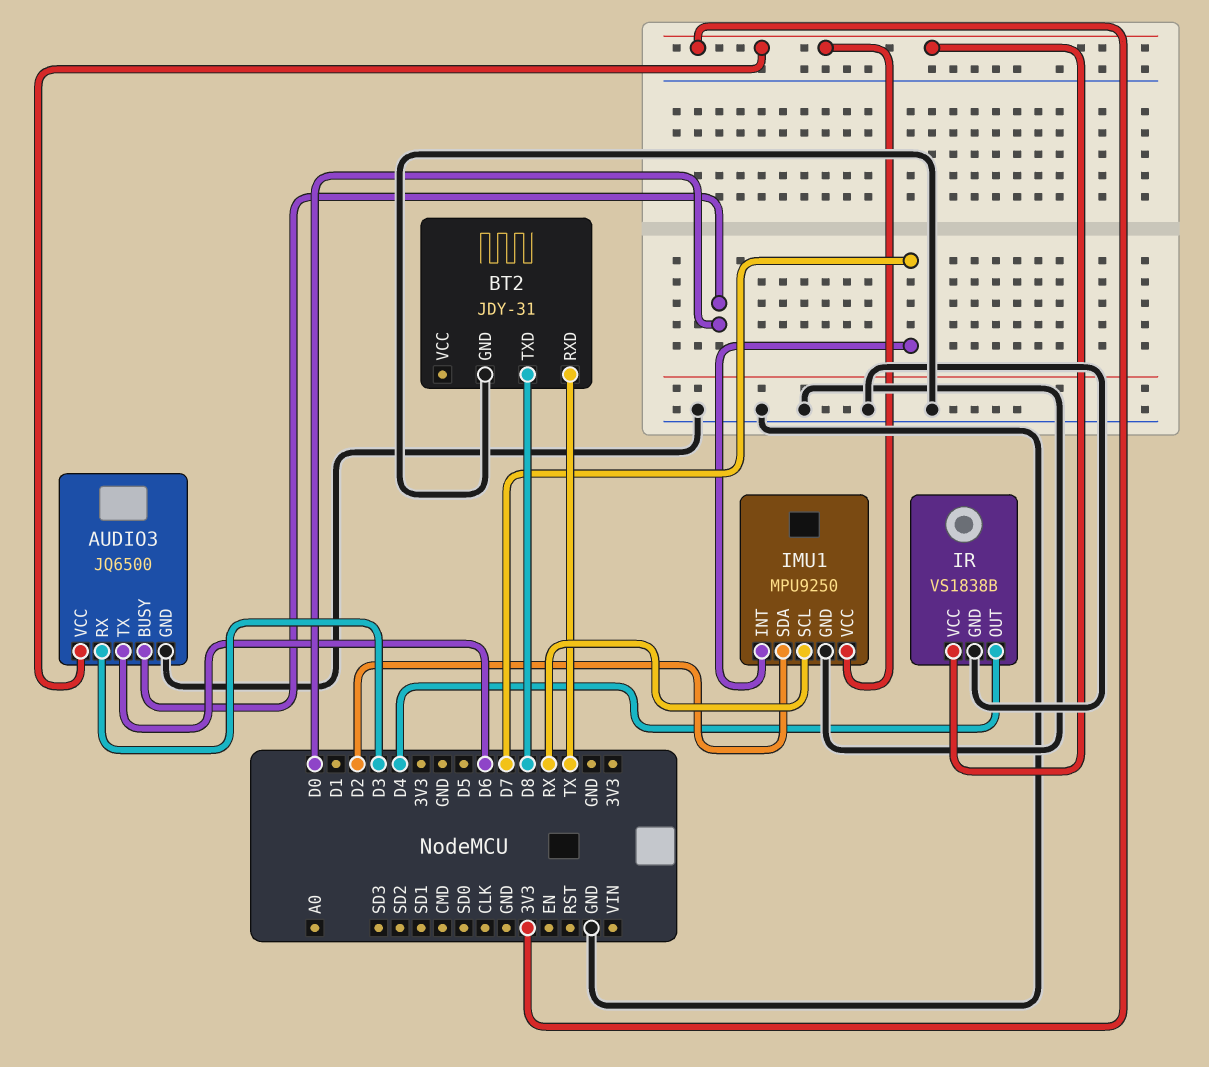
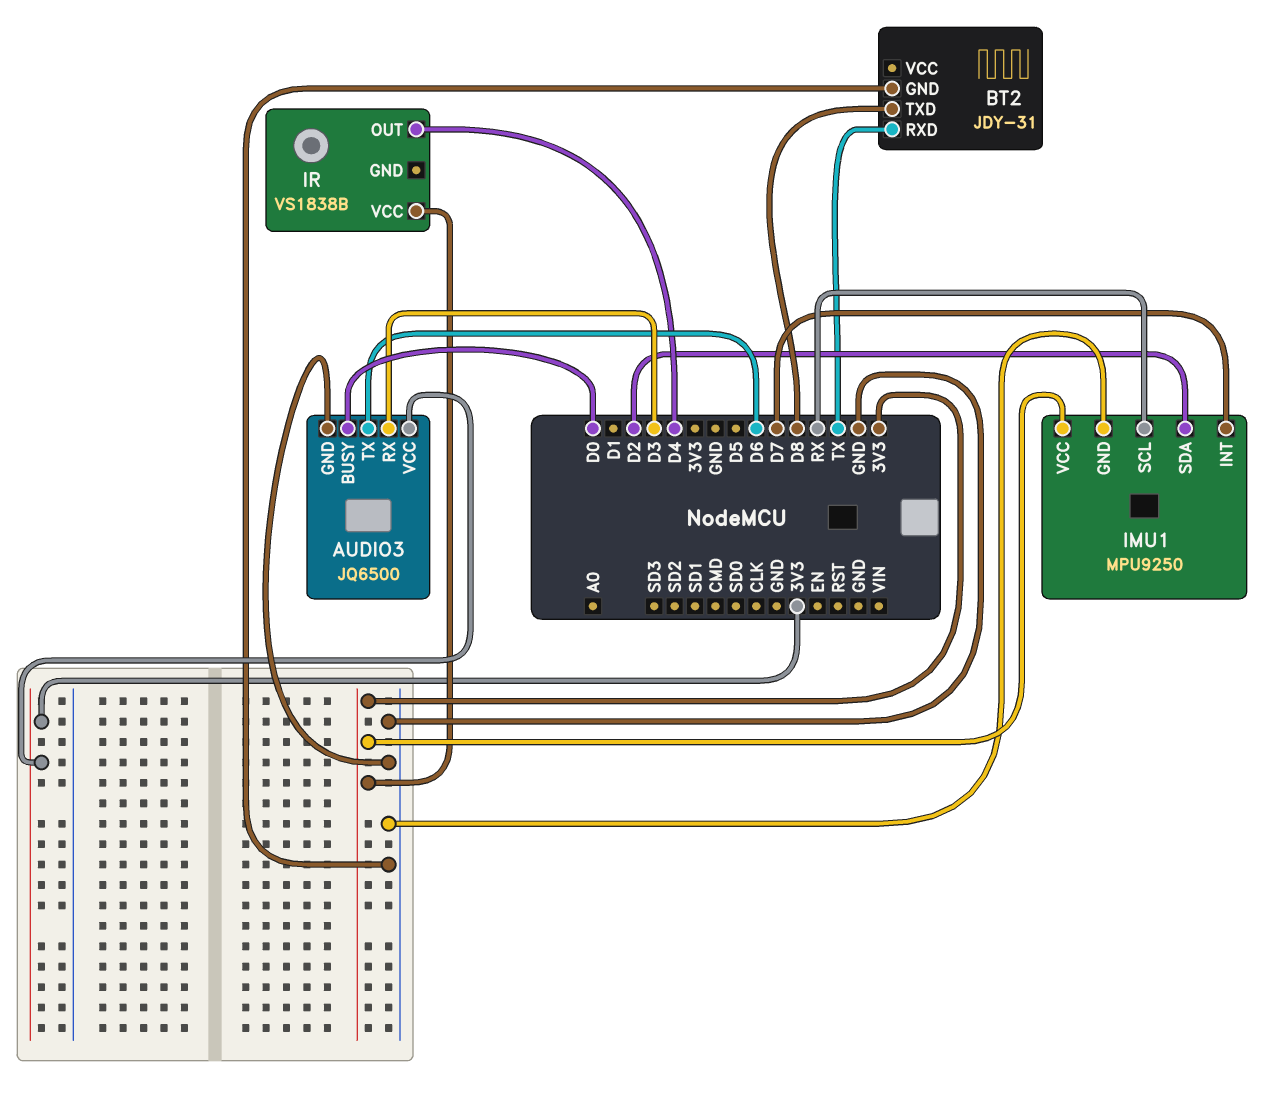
IR pin GND: GND -> none

